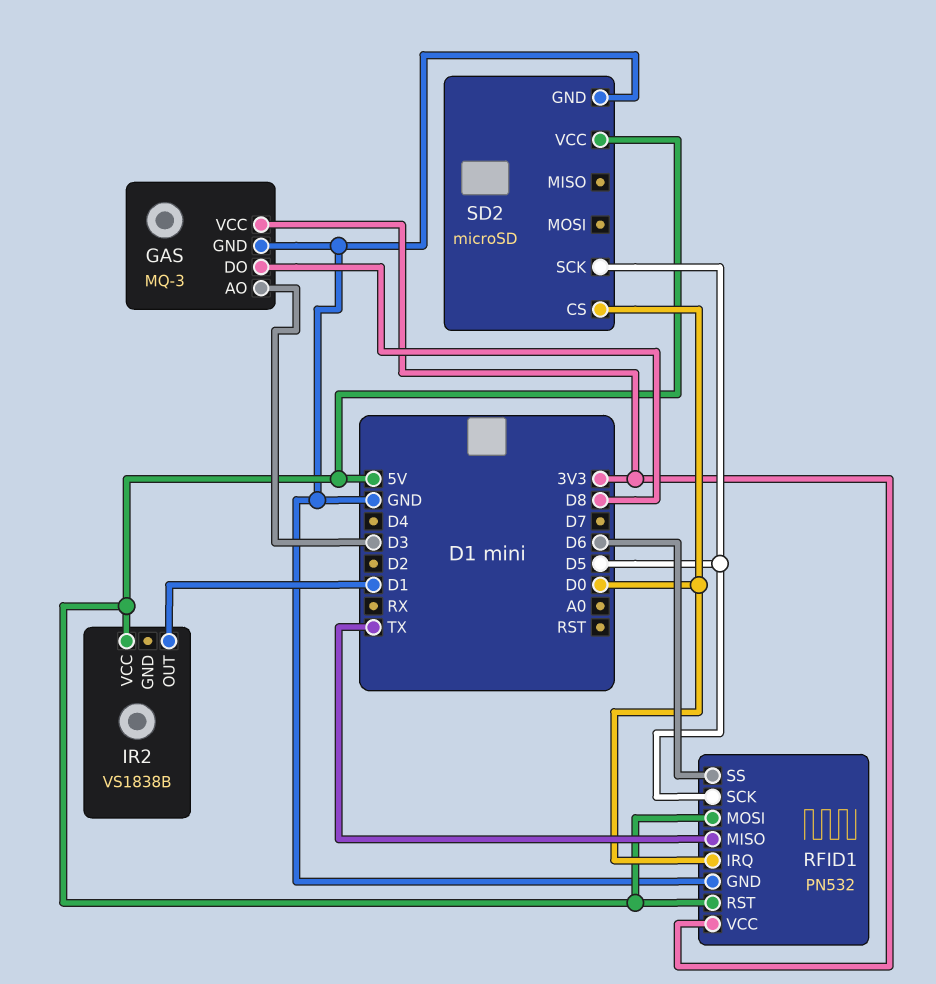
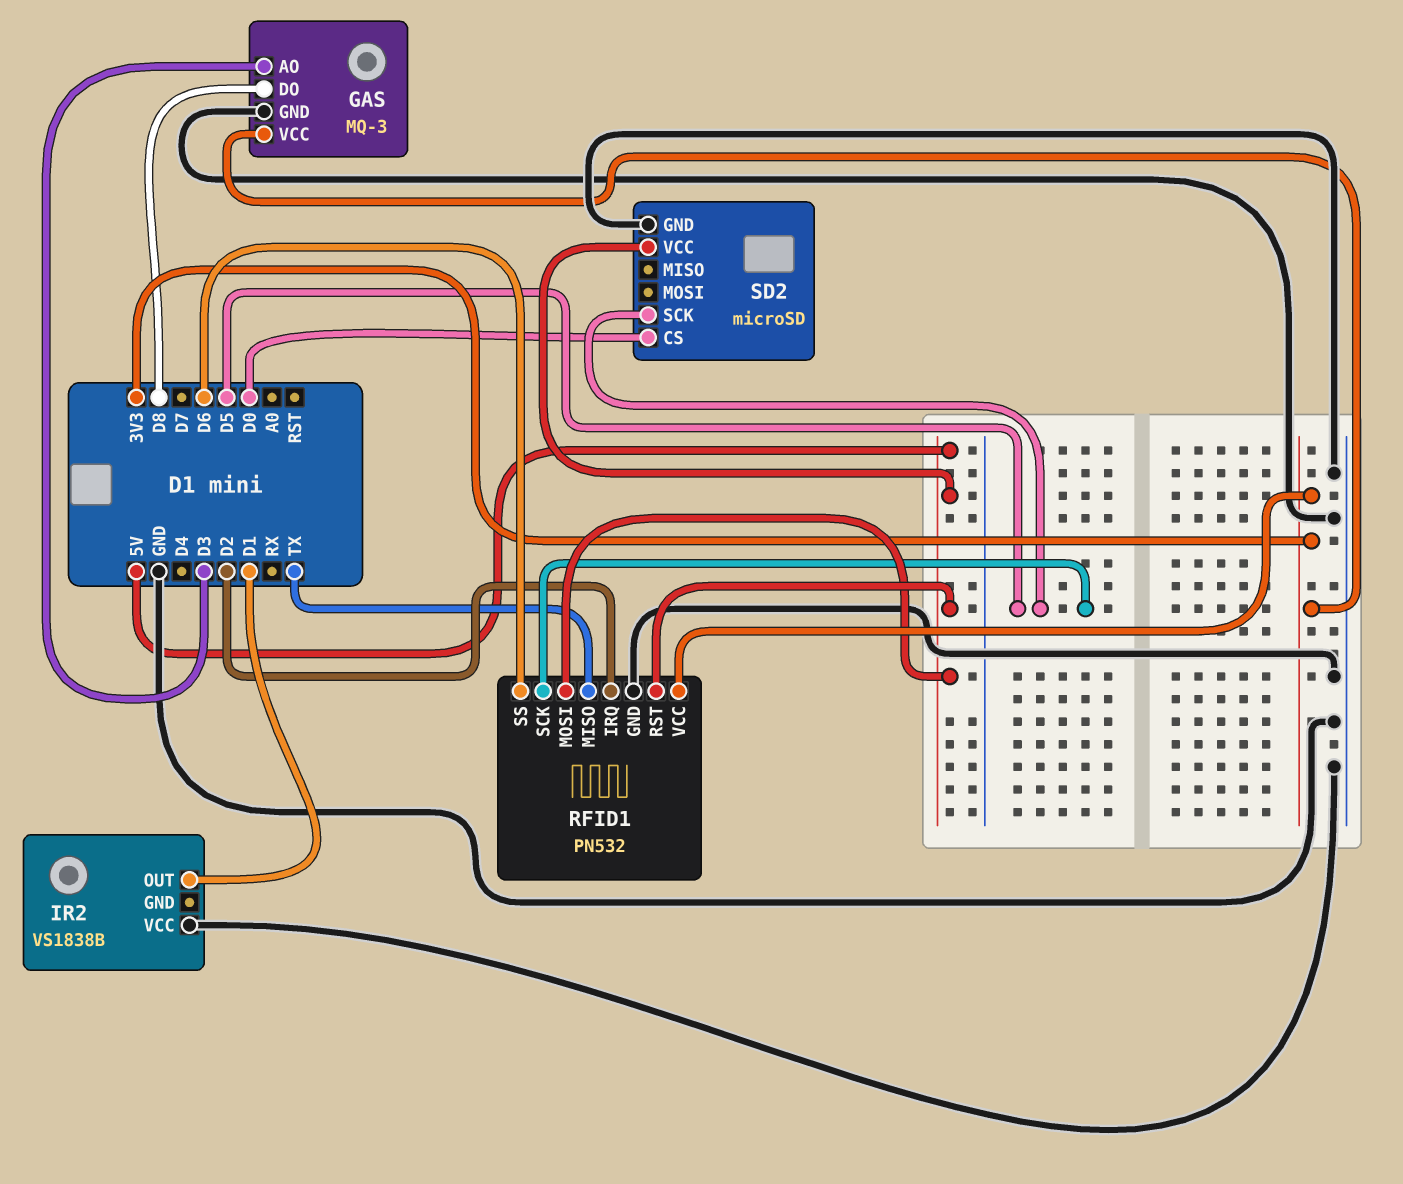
IR2 pin VCC: 5V -> GND
RFID1 pin IRQ: D0 -> D2

